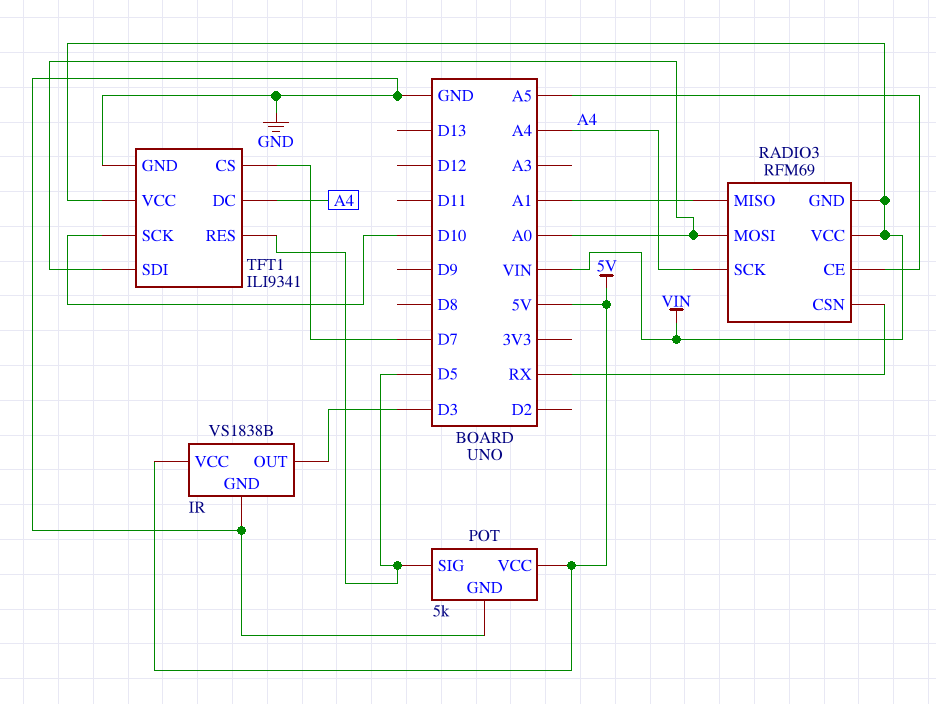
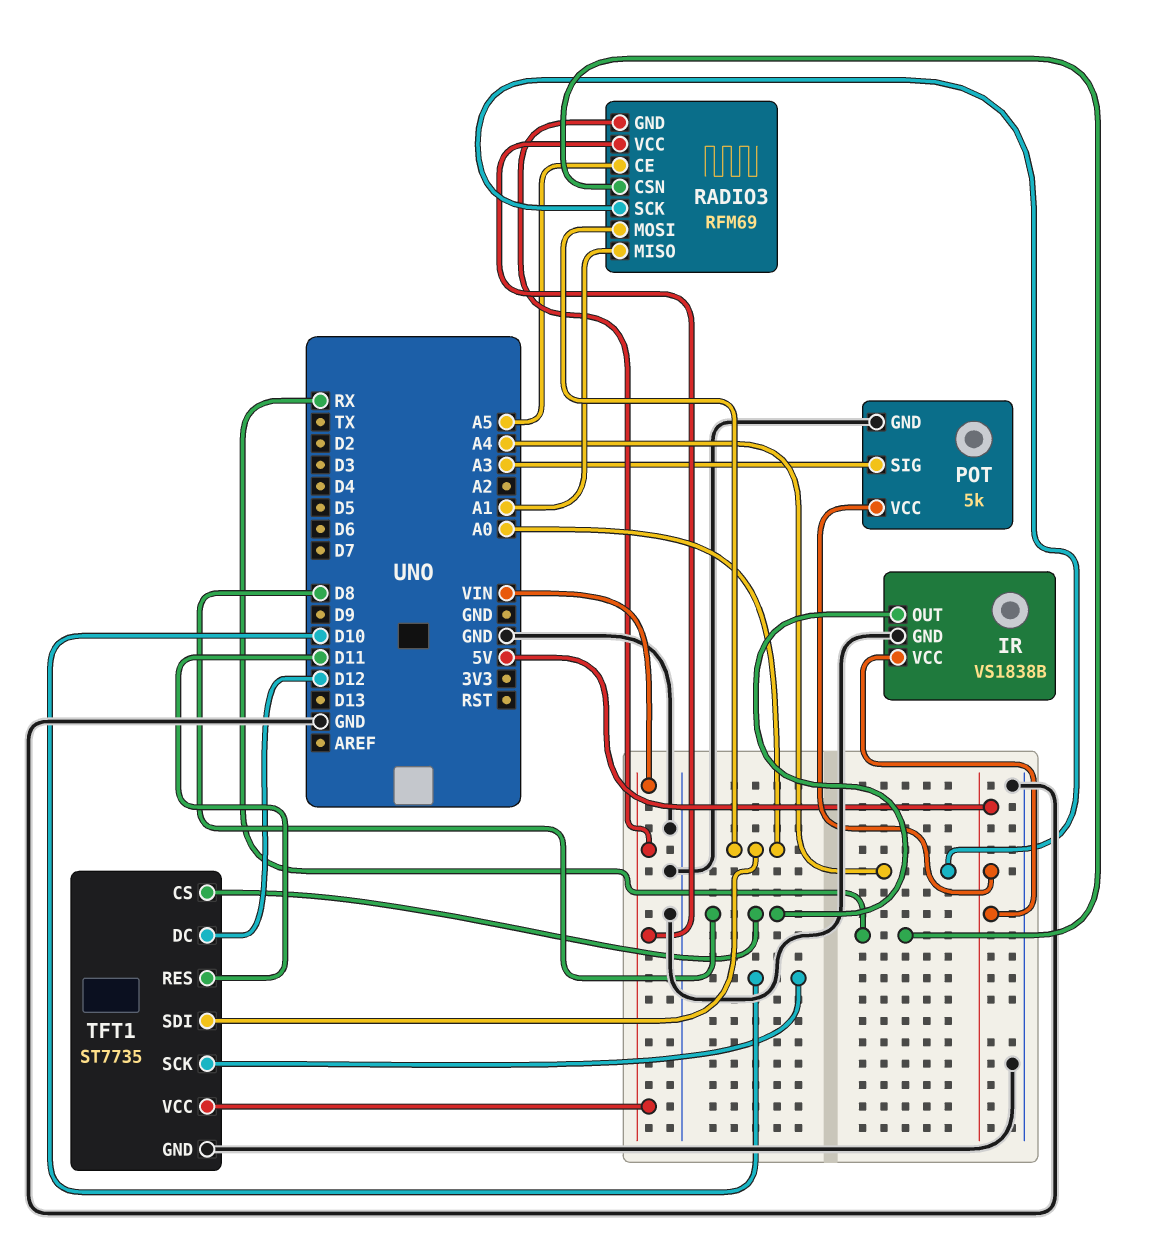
IR pin OUT: D3 -> D8
POT pin SIG: D5 -> A3
TFT1: ILI9341 -> ST7735
TFT1 pin CS: D7 -> D8
TFT1 pin DC: A4 -> D12
TFT1 pin RES: D5 -> D11

